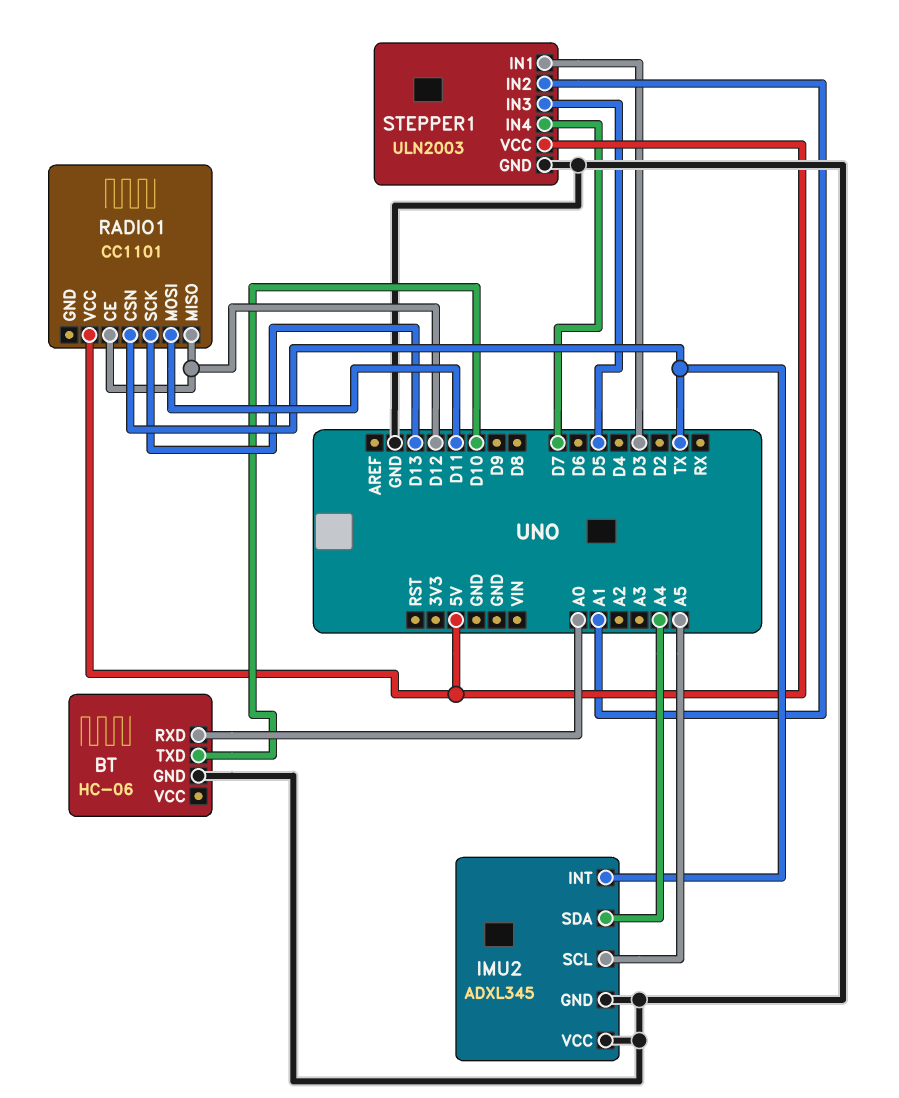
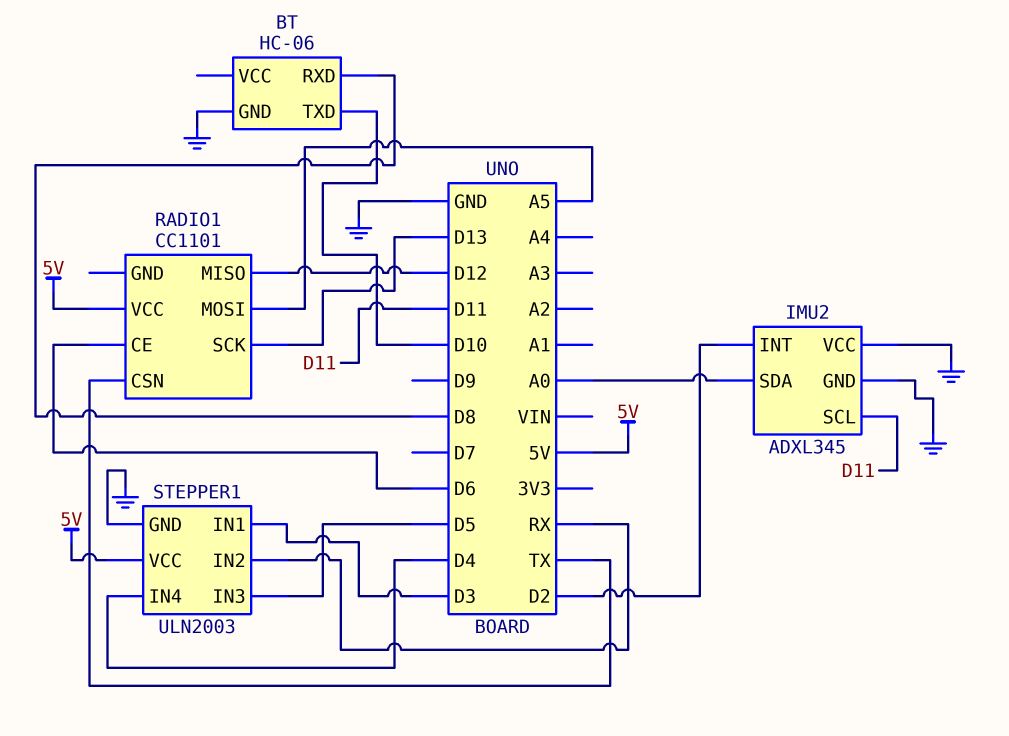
BT pin RXD: A0 -> D8
IMU2 pin INT: TX -> D2
IMU2 pin SCL: A5 -> D11
IMU2 pin SDA: A4 -> A0
RADIO1 pin CE: D12 -> D6
RADIO1 pin MOSI: D11 -> A5
STEPPER1 pin IN2: A1 -> RX
STEPPER1 pin IN4: D7 -> D4

